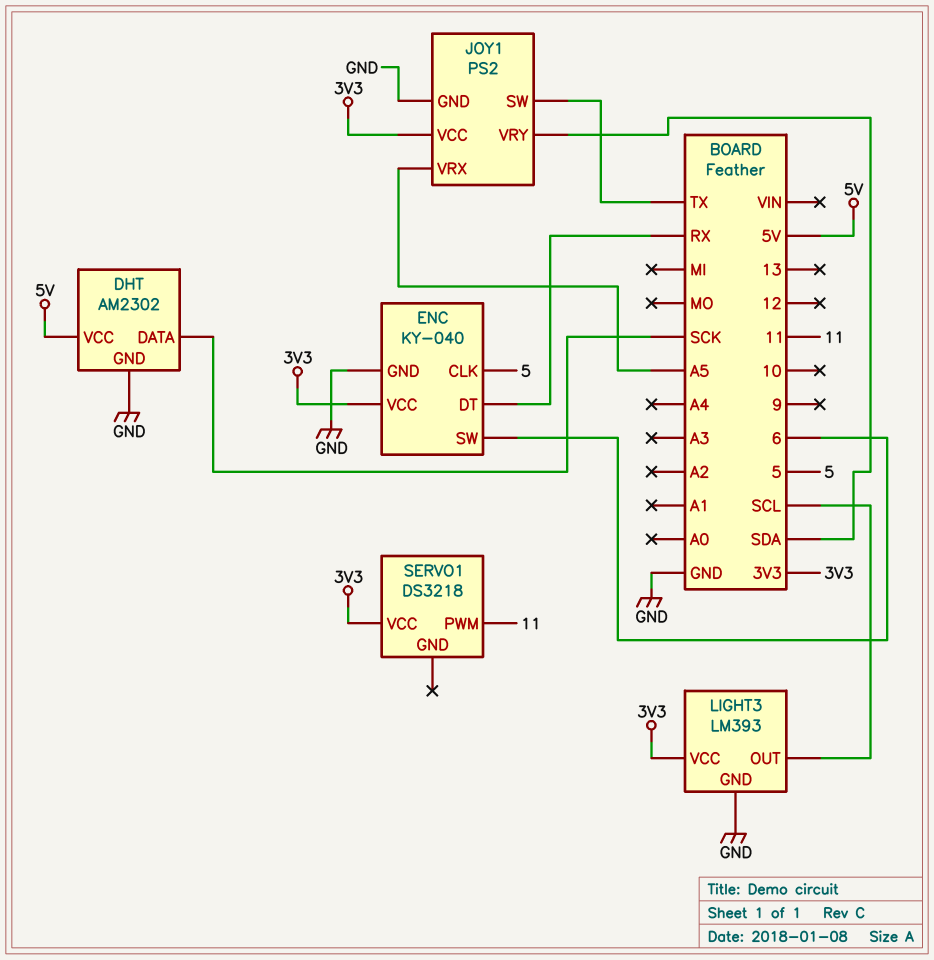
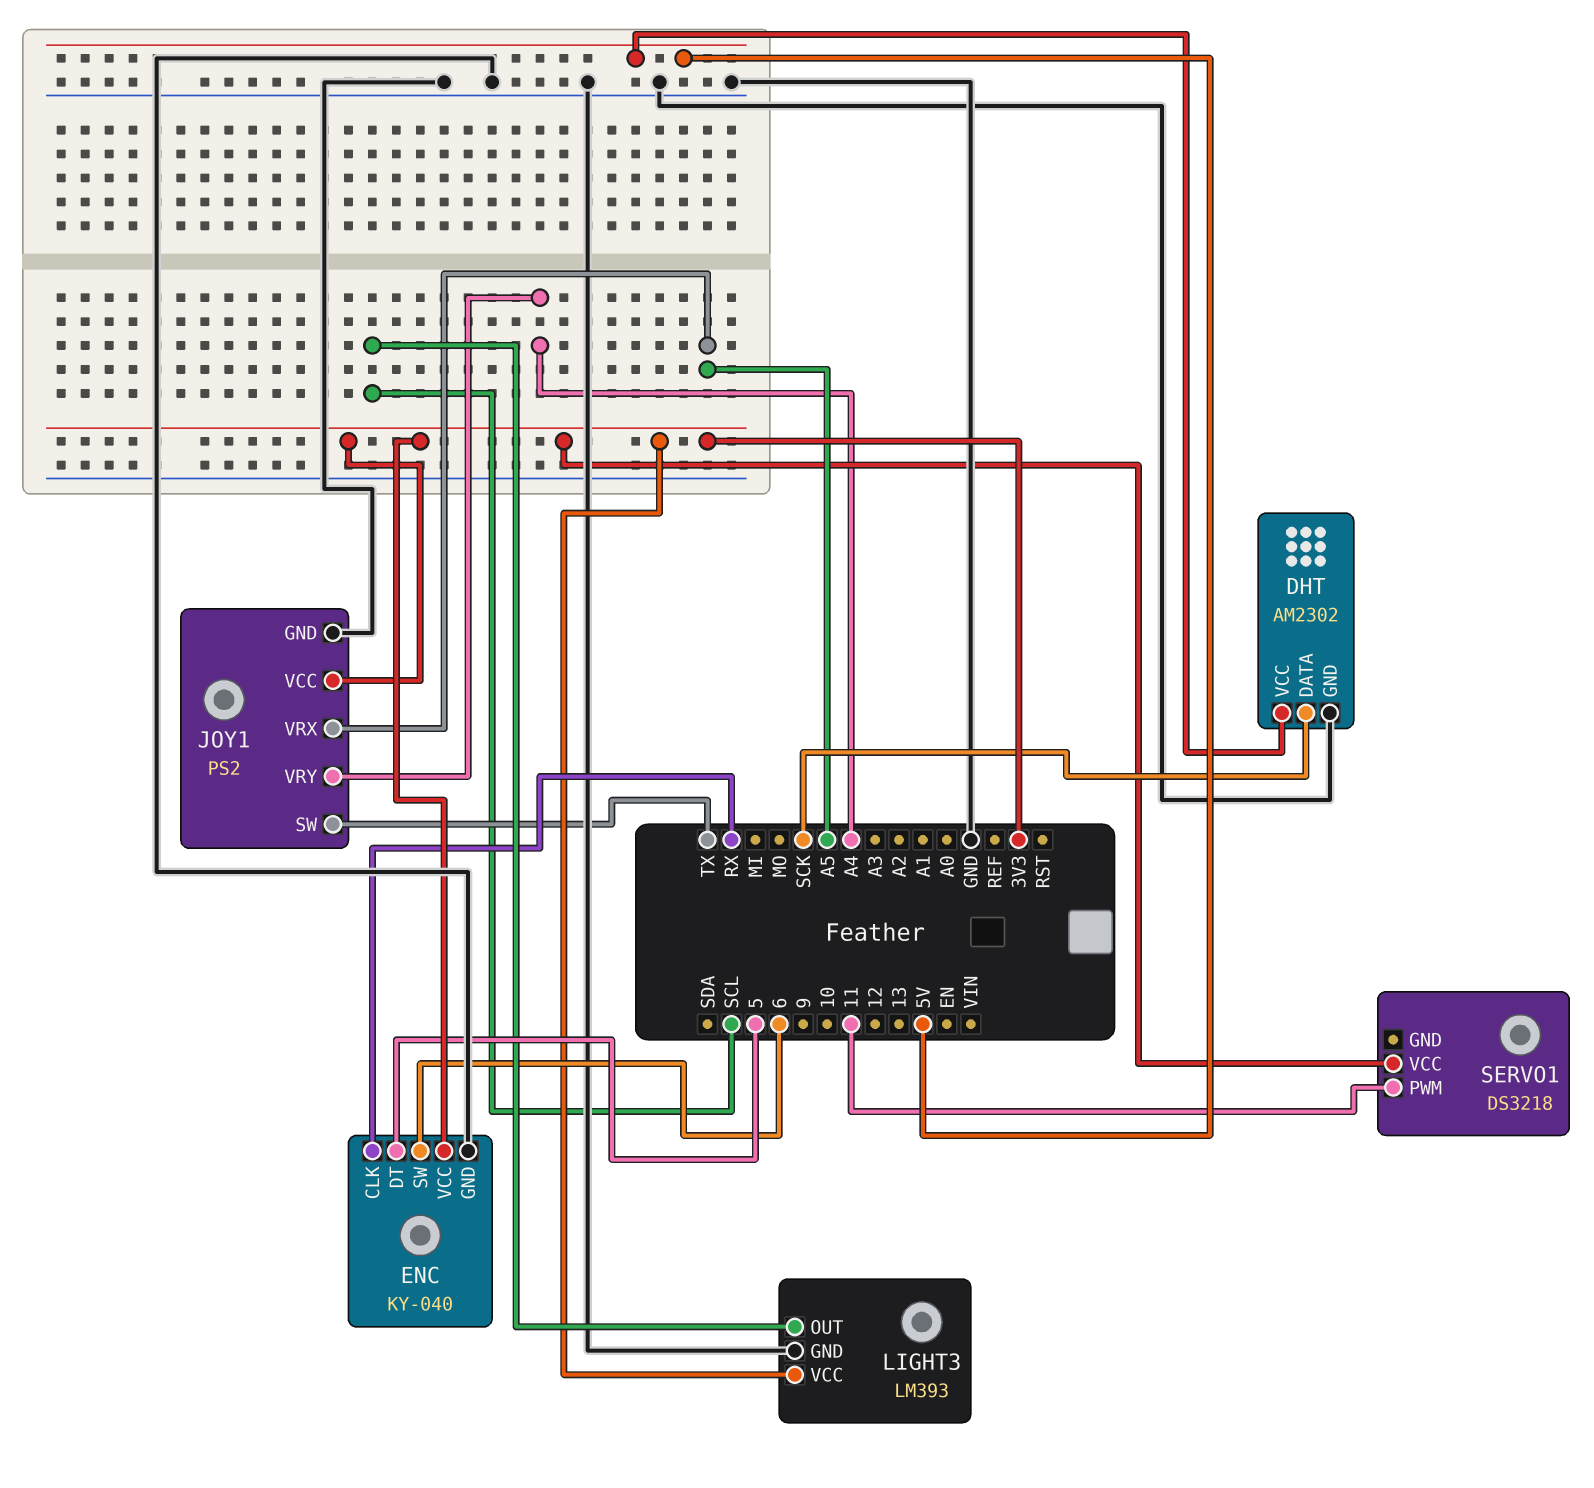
ENC pin CLK: 5 -> RX
ENC pin DT: RX -> 5
JOY1 pin VRY: SDA -> A4

